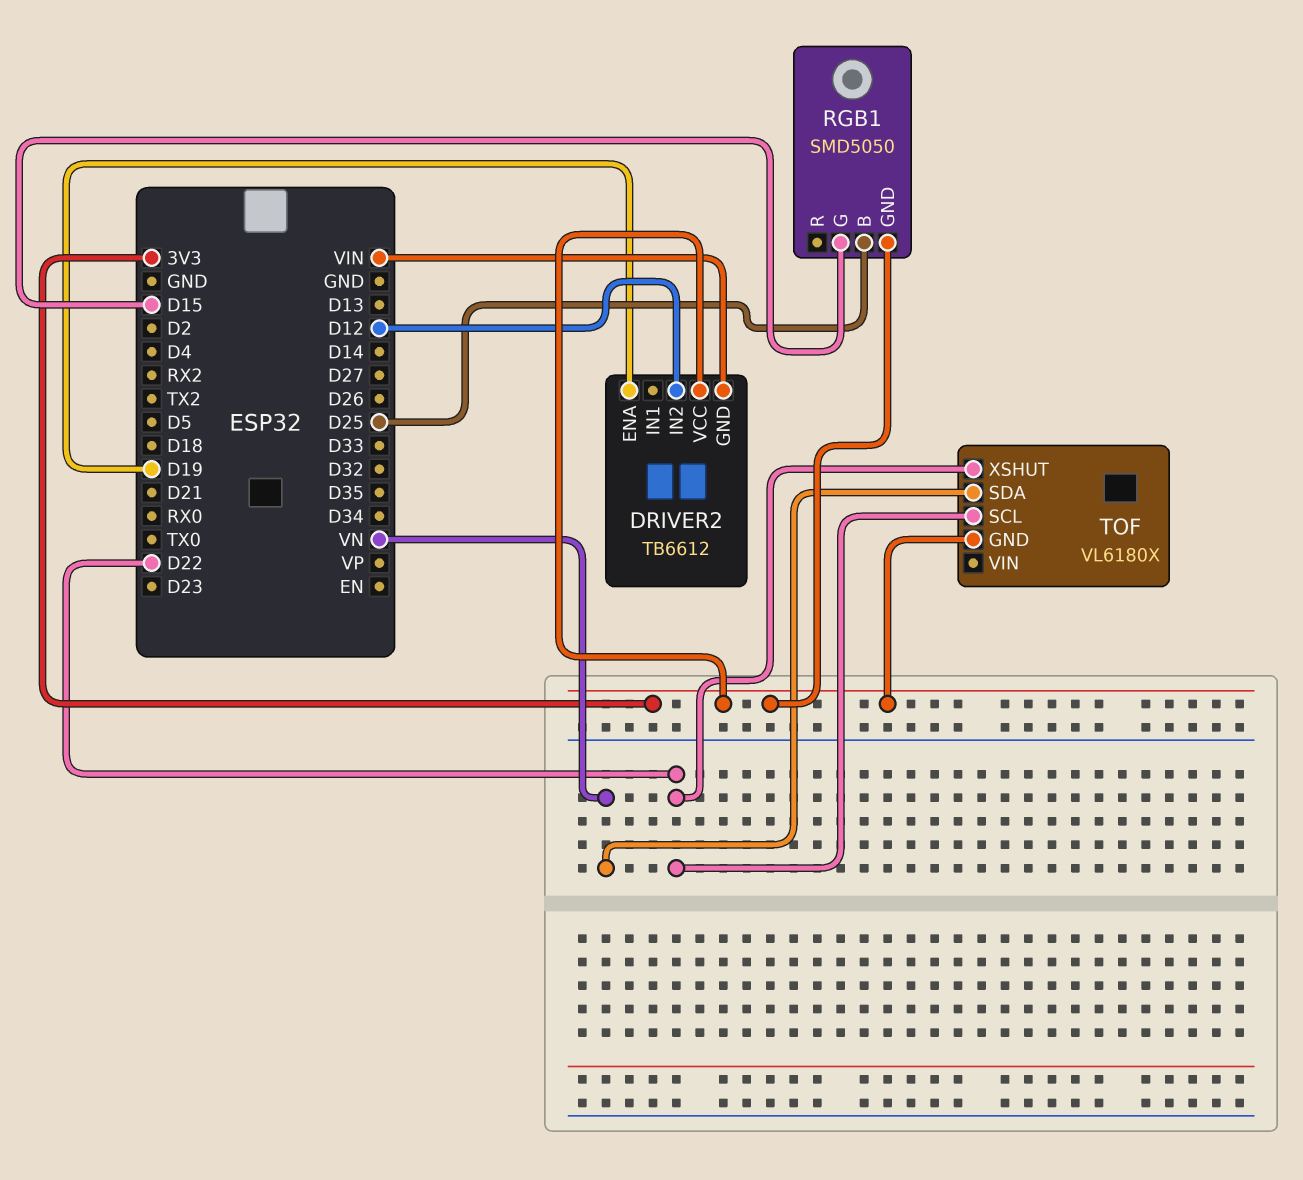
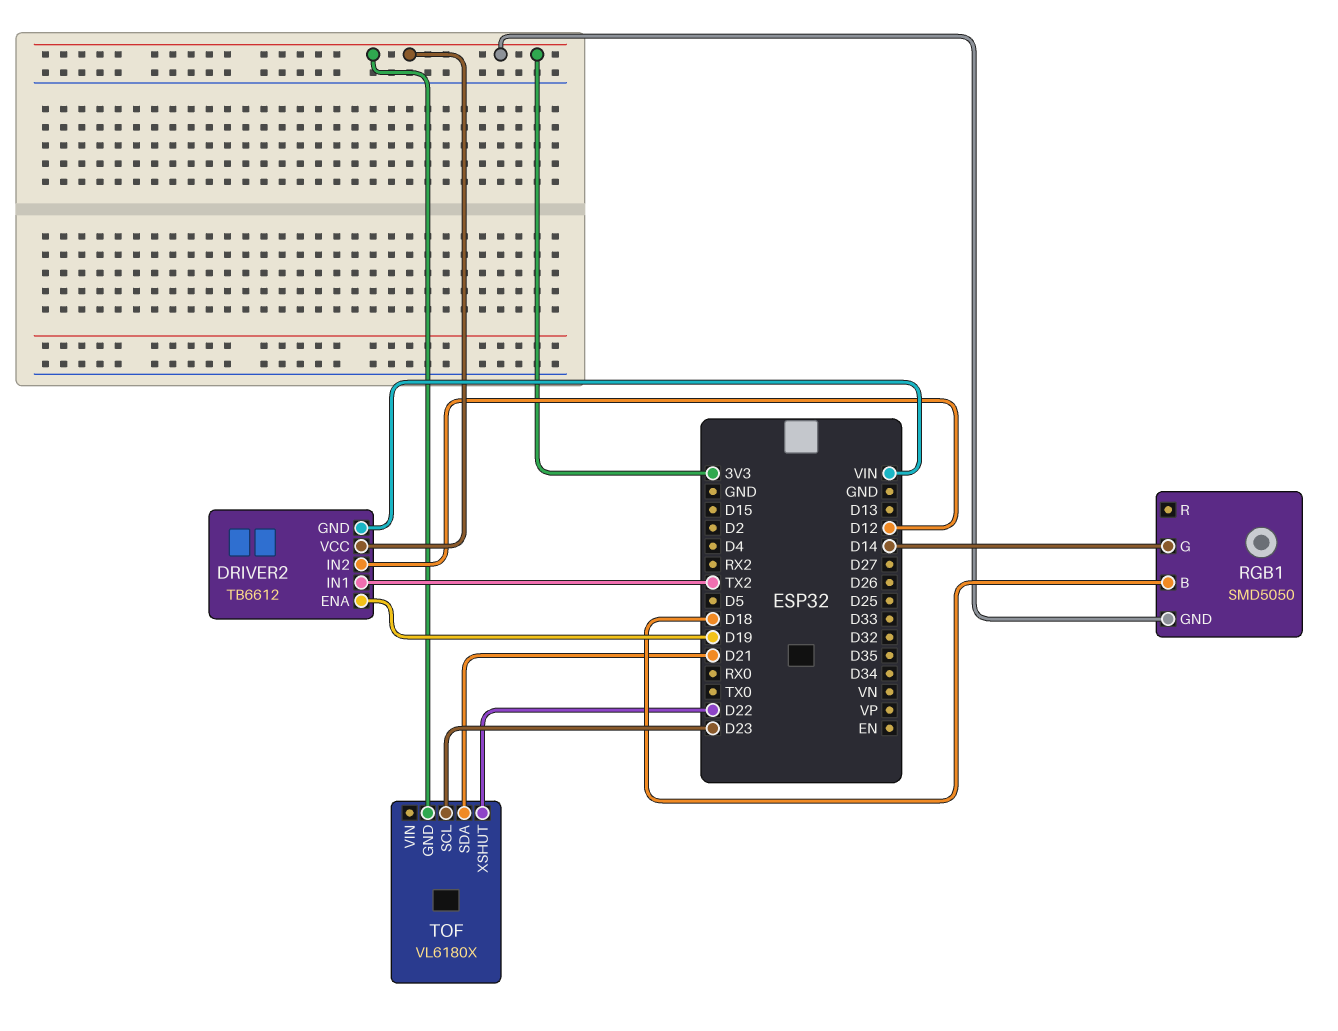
DRIVER2 pin IN1: none -> TX2
RGB1 pin B: D25 -> D18
RGB1 pin G: D15 -> D14
TOF pin SCL: D22 -> D23
TOF pin SDA: VN -> D21

